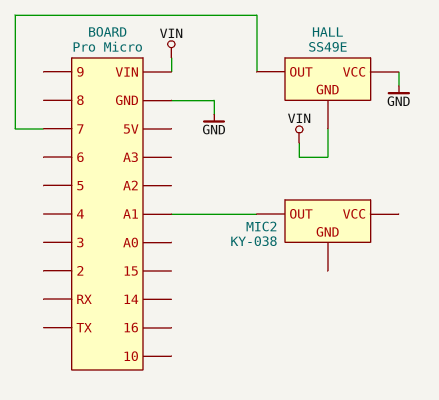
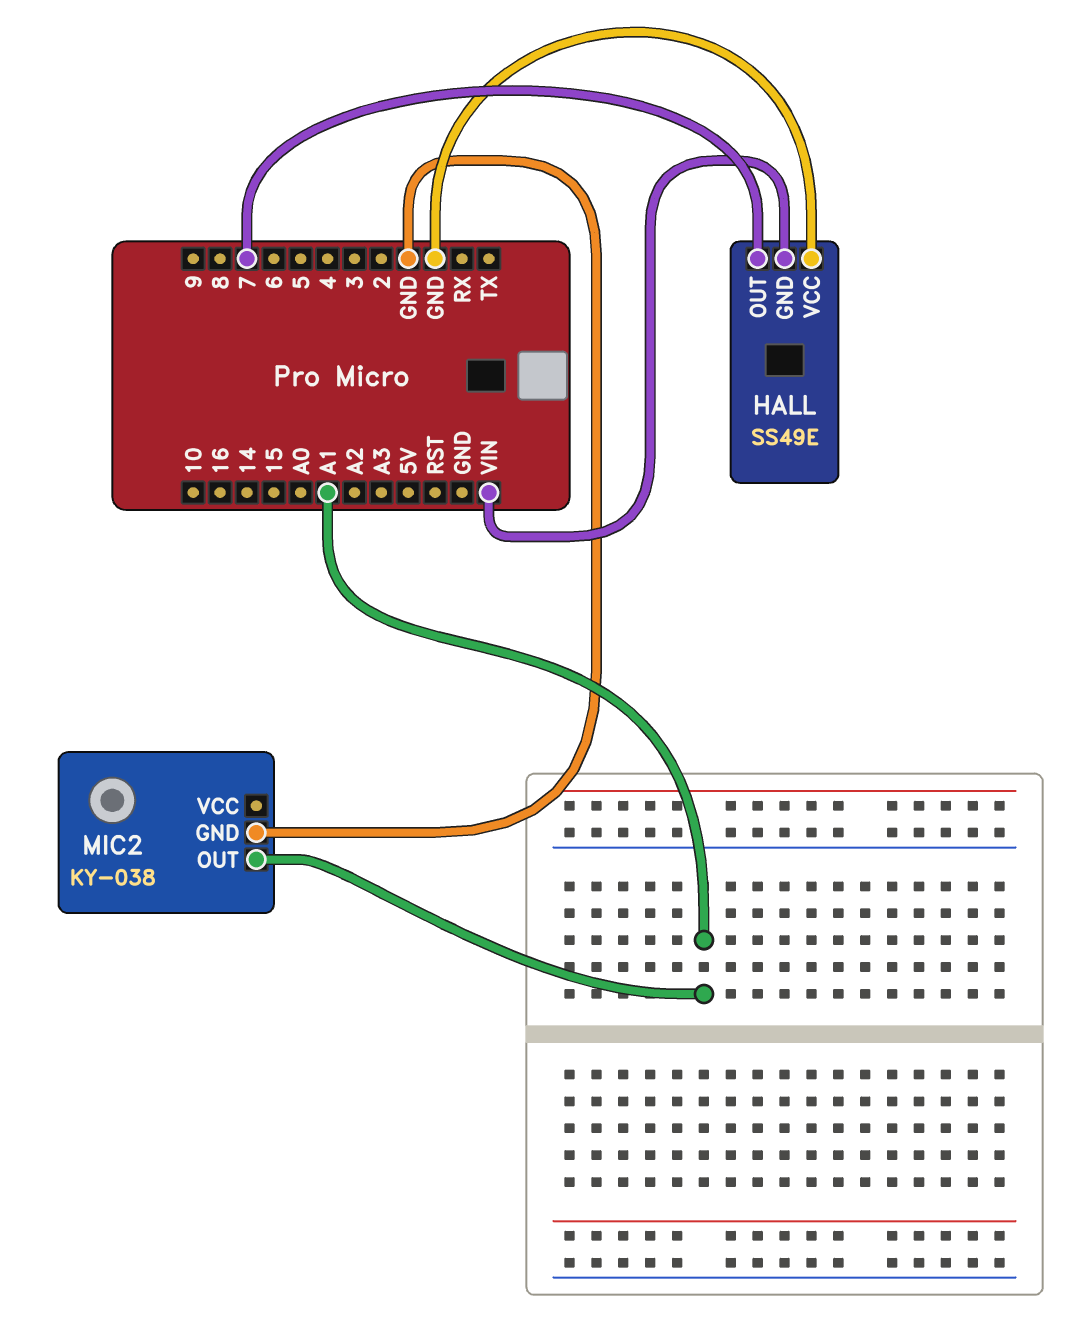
MIC2 pin GND: none -> GND

